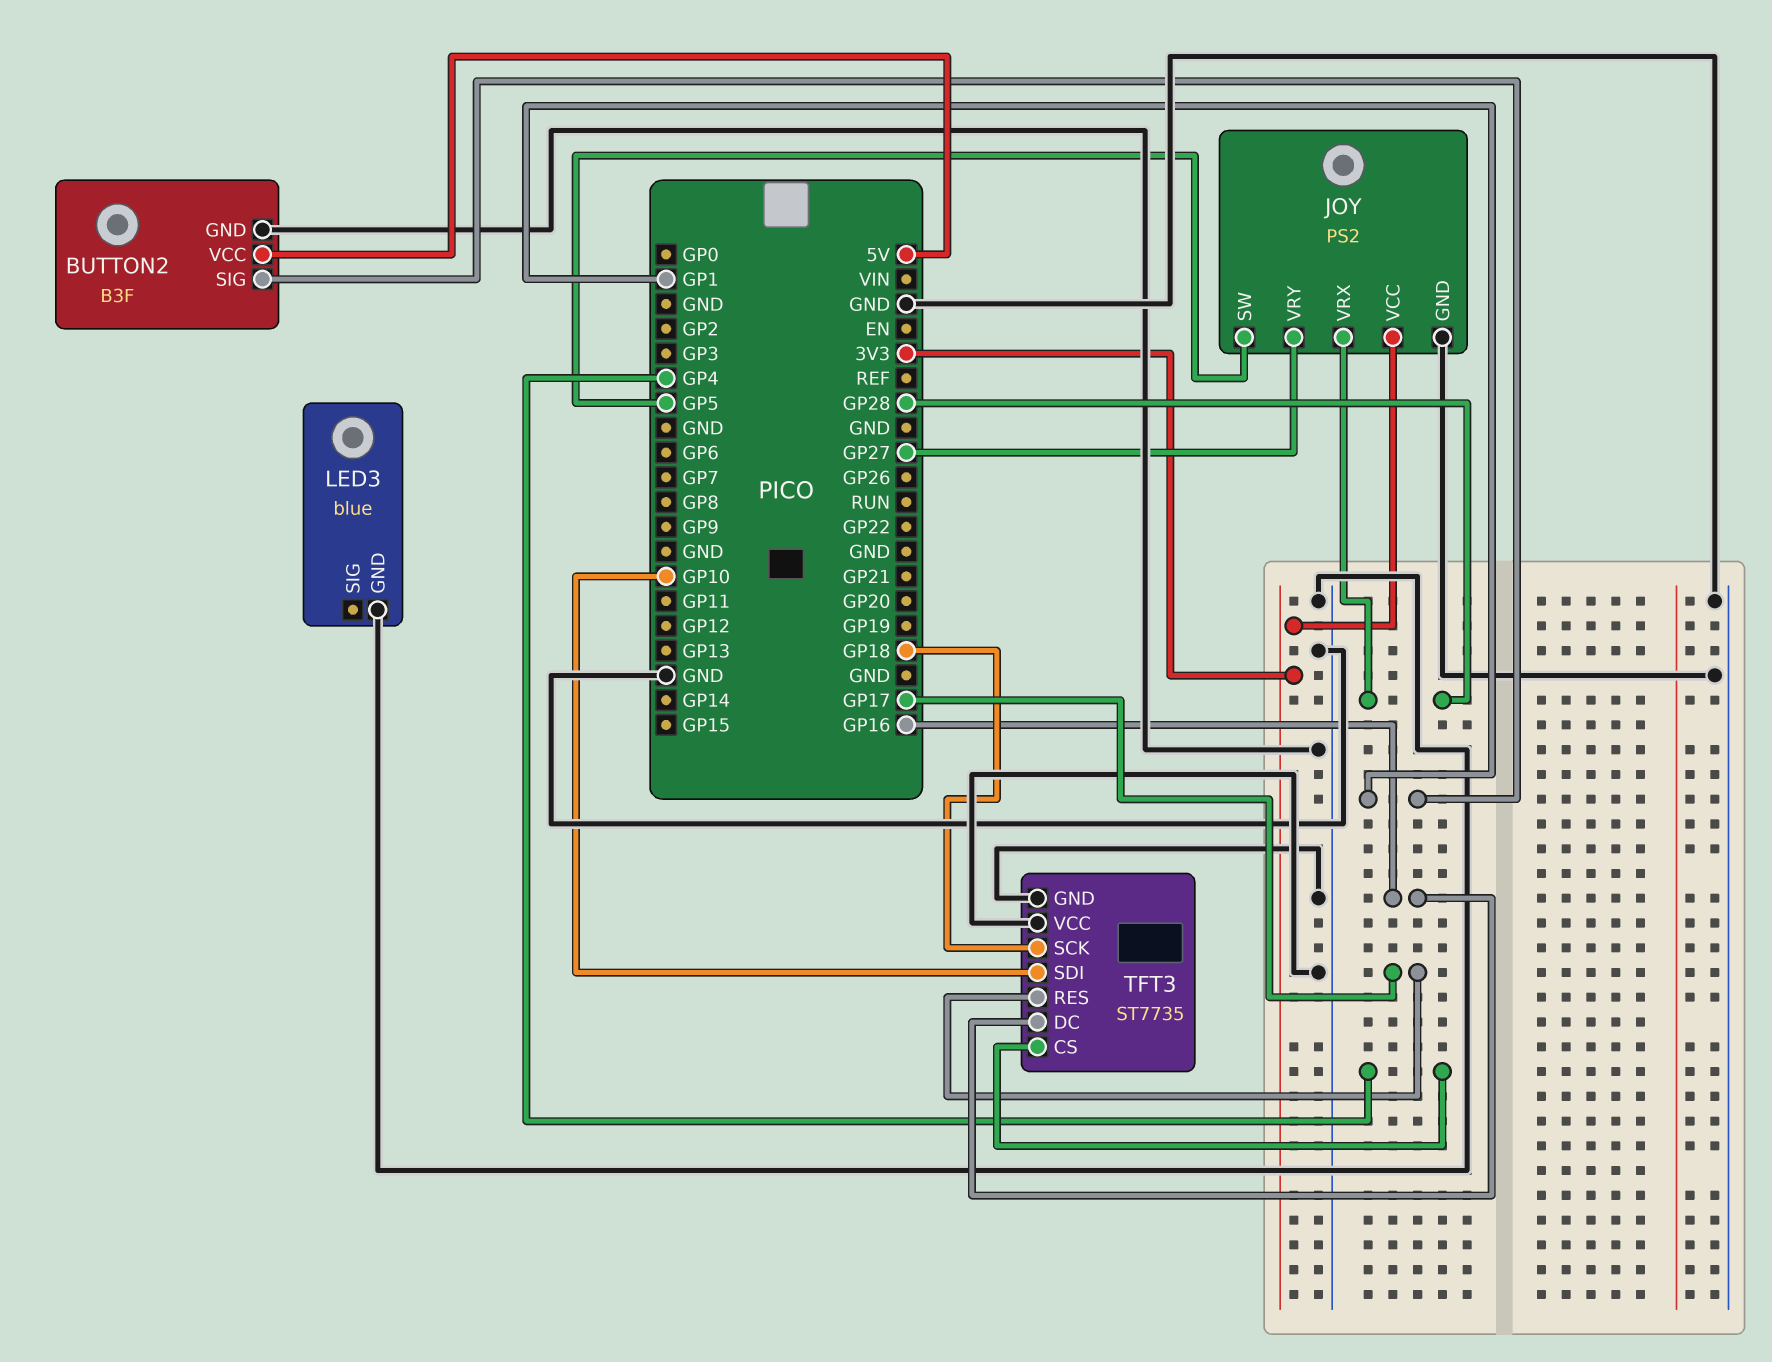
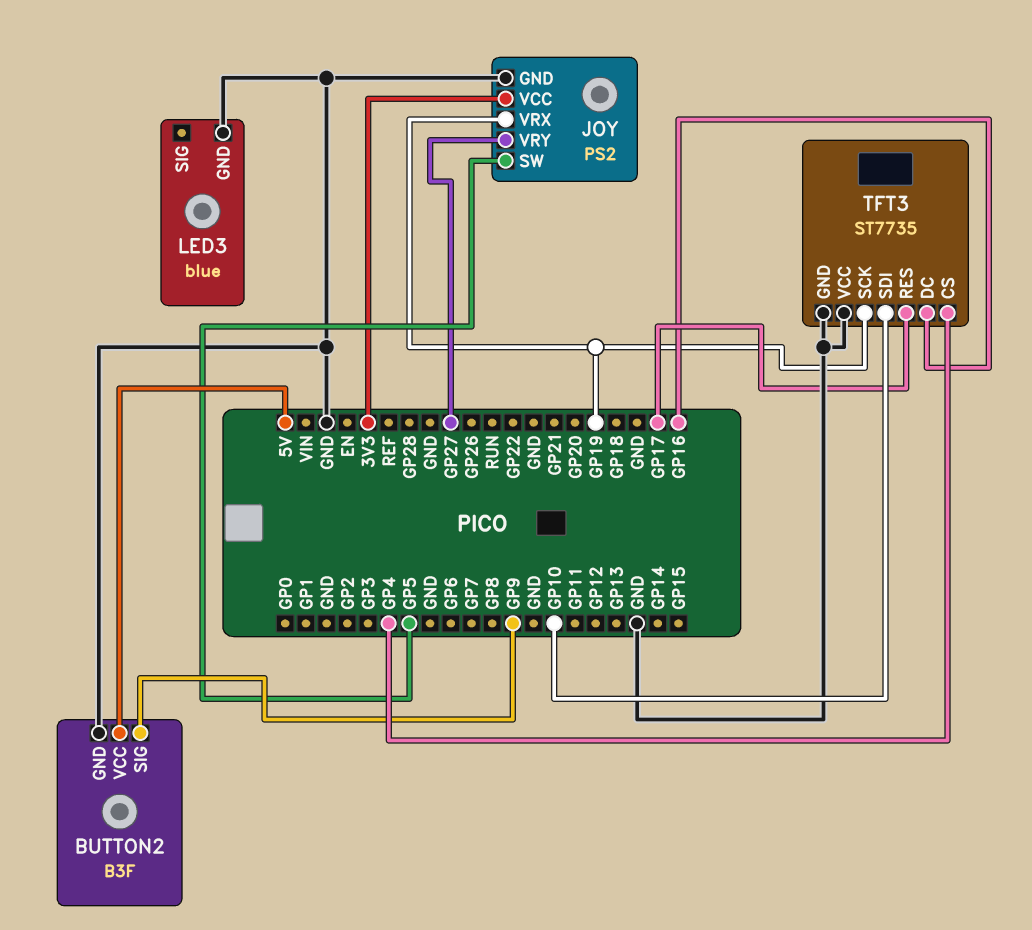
BUTTON2 pin SIG: GP1 -> GP9
JOY pin VRX: GP28 -> GP19
TFT3 pin SCK: GP18 -> GP19

